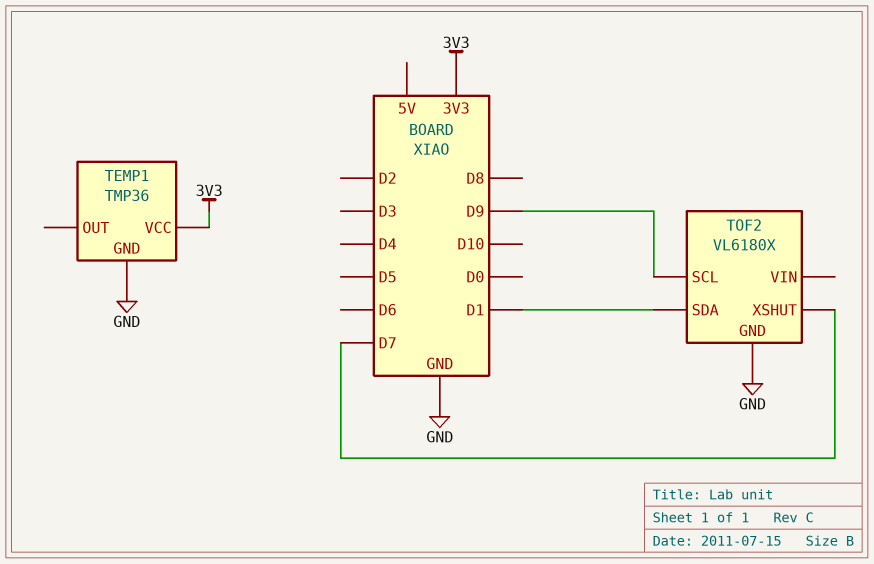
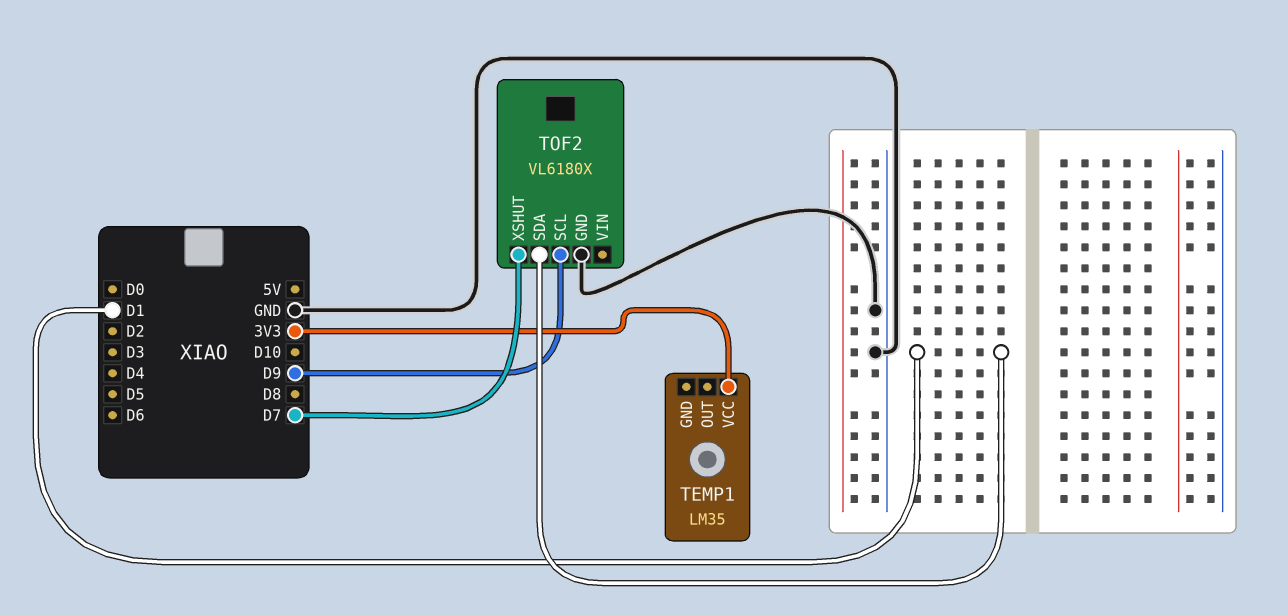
TEMP1: TMP36 -> LM35
TEMP1 pin GND: GND -> none

